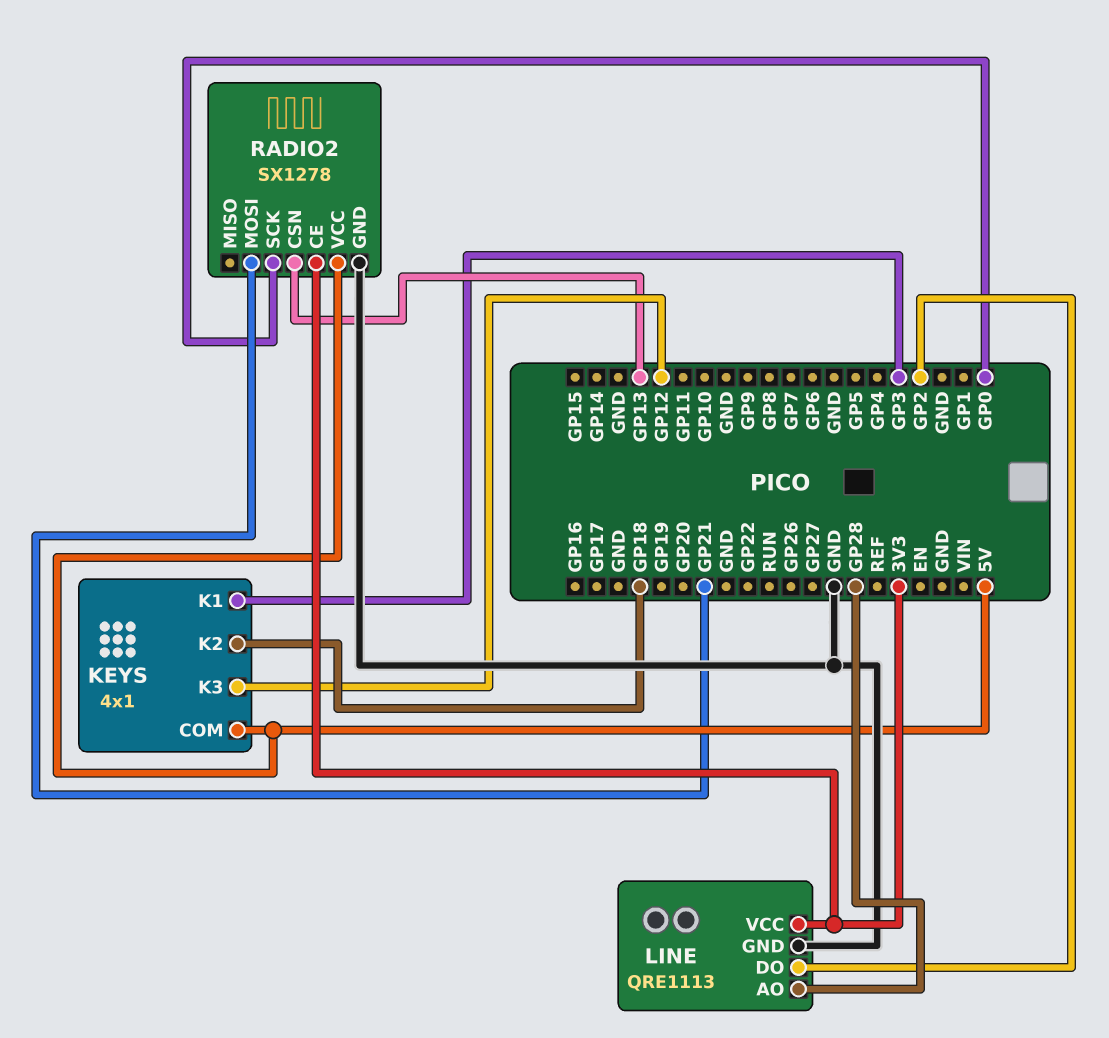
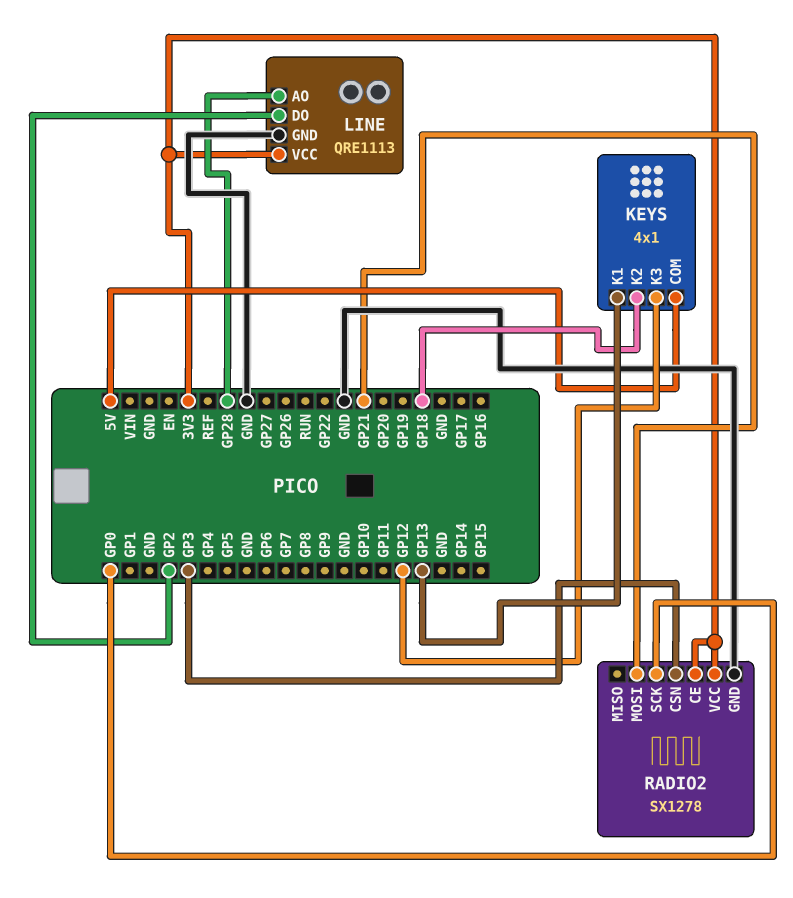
KEYS pin K1: GP3 -> GP13
RADIO2 pin CSN: GP13 -> GP3
RADIO2 pin VCC: 5V -> 3V3

